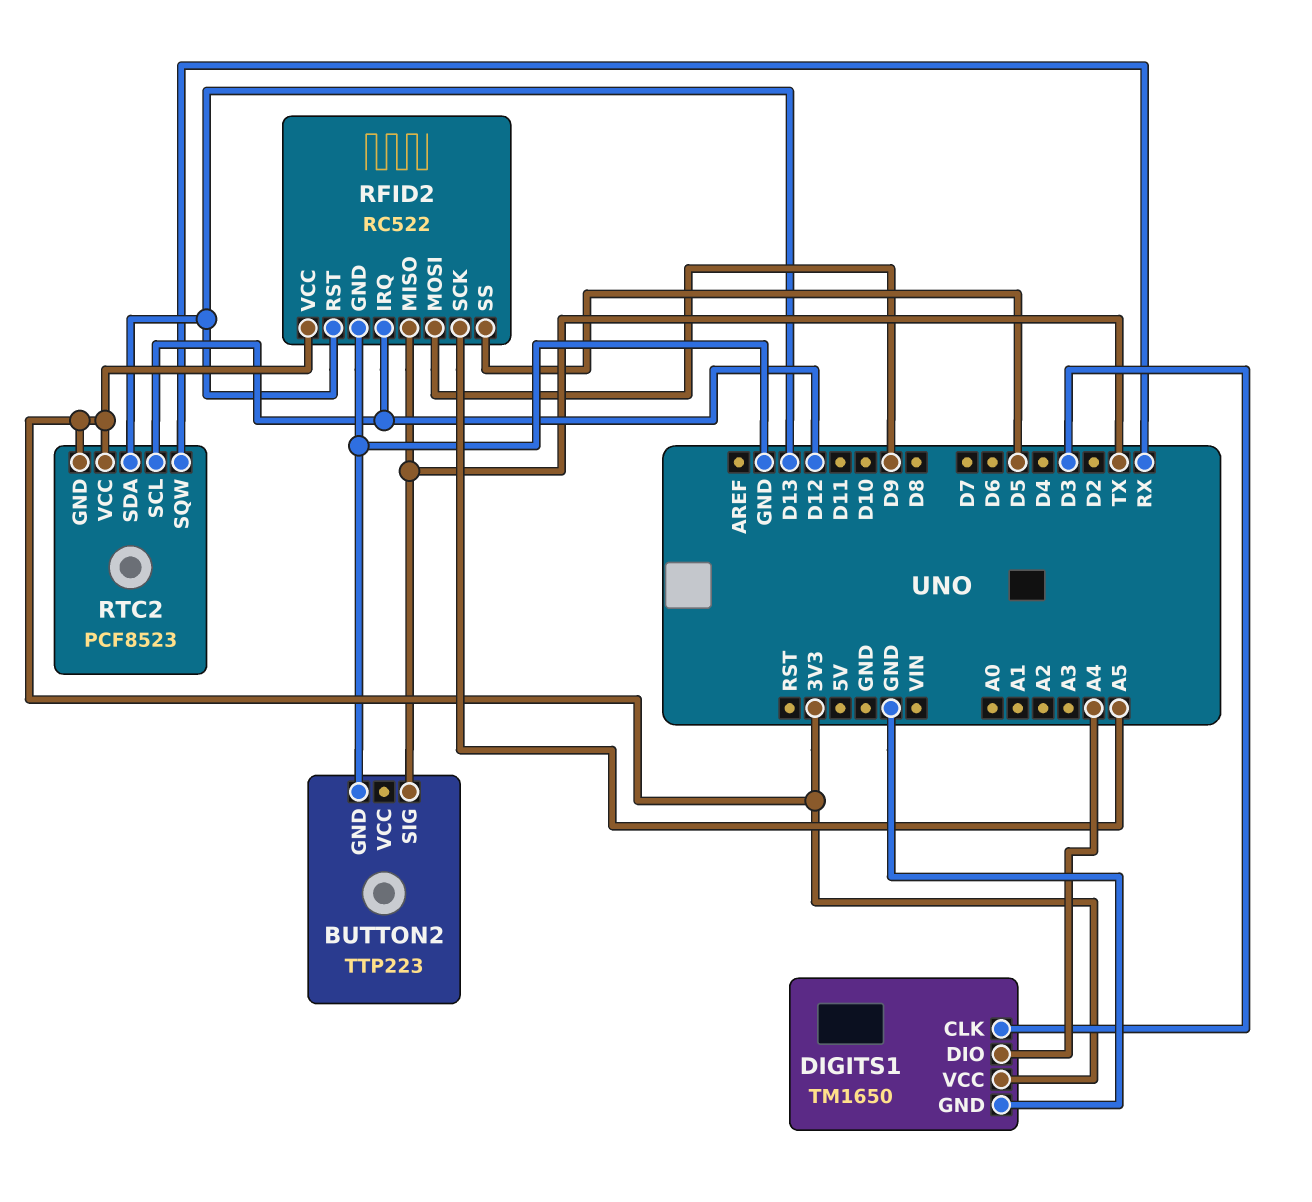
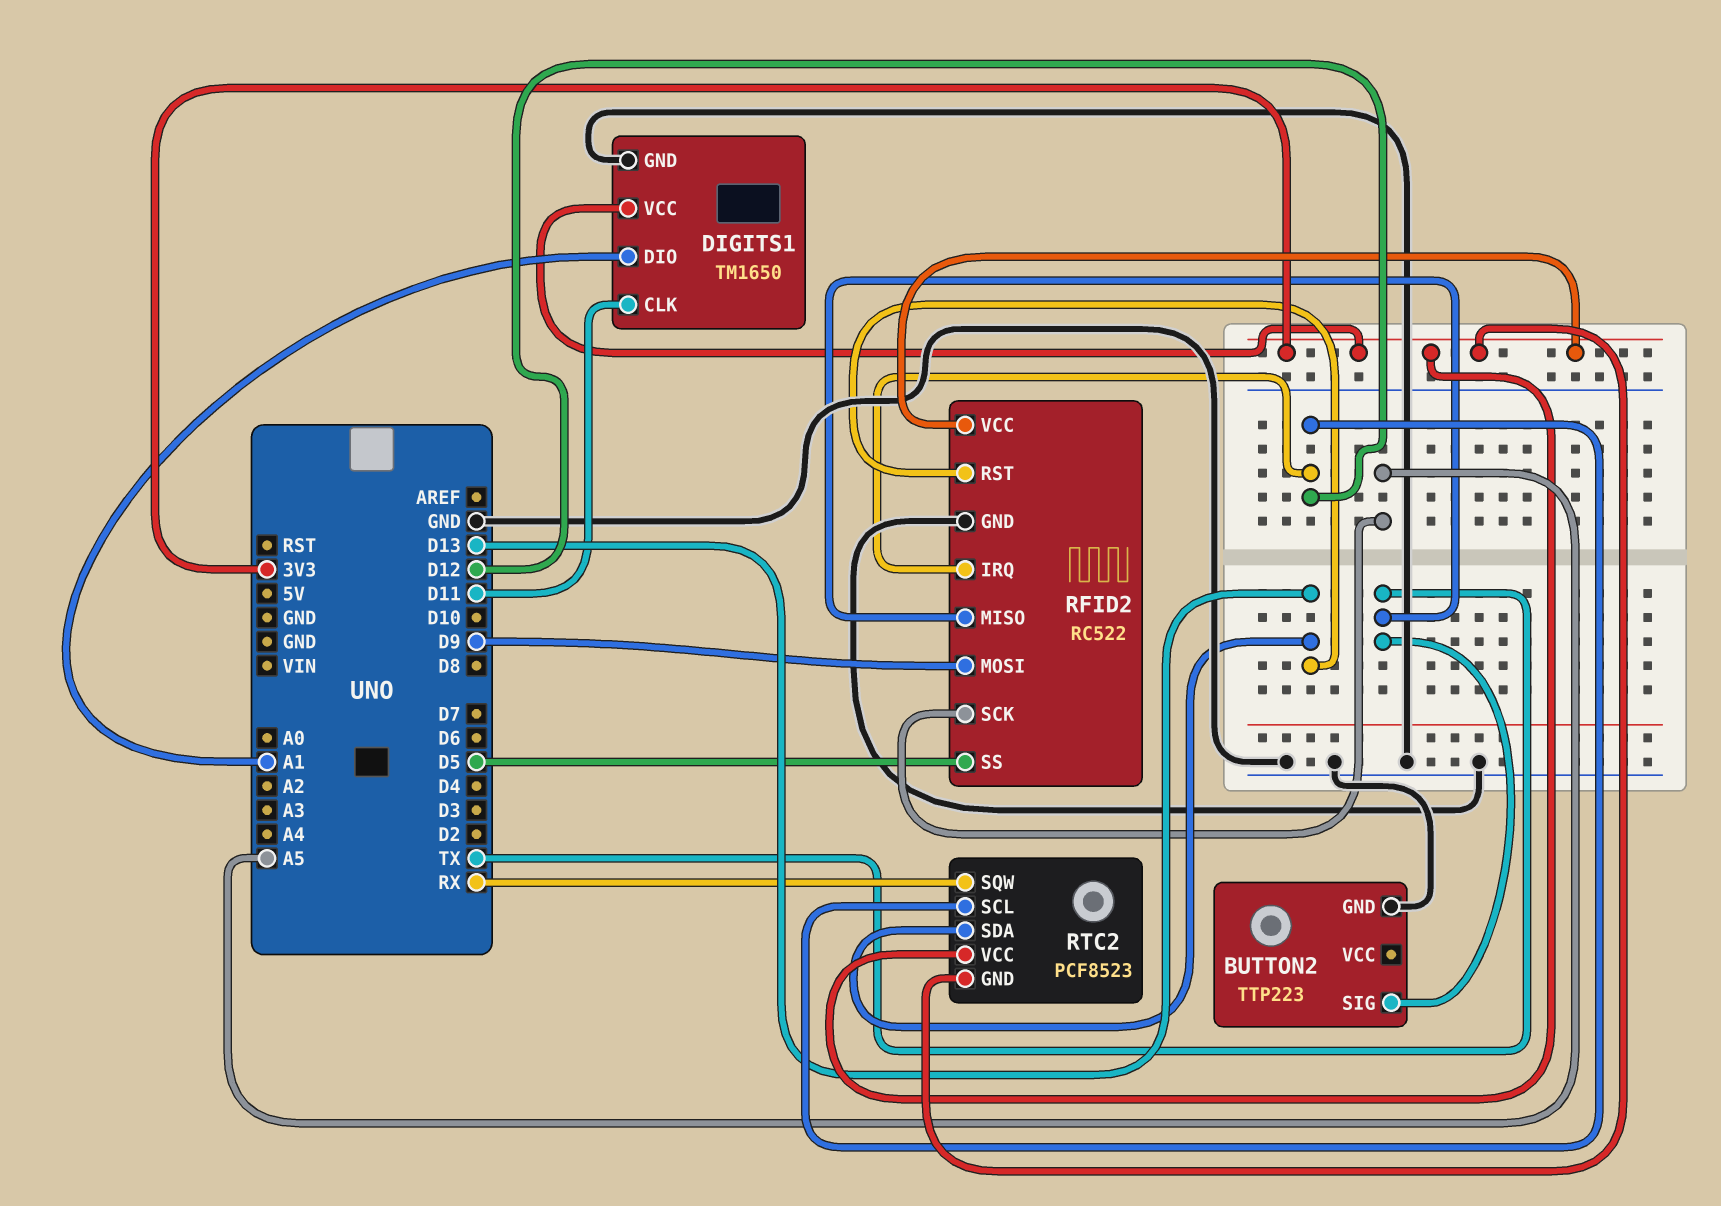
DIGITS1 pin CLK: D3 -> D11
DIGITS1 pin DIO: A4 -> A1

